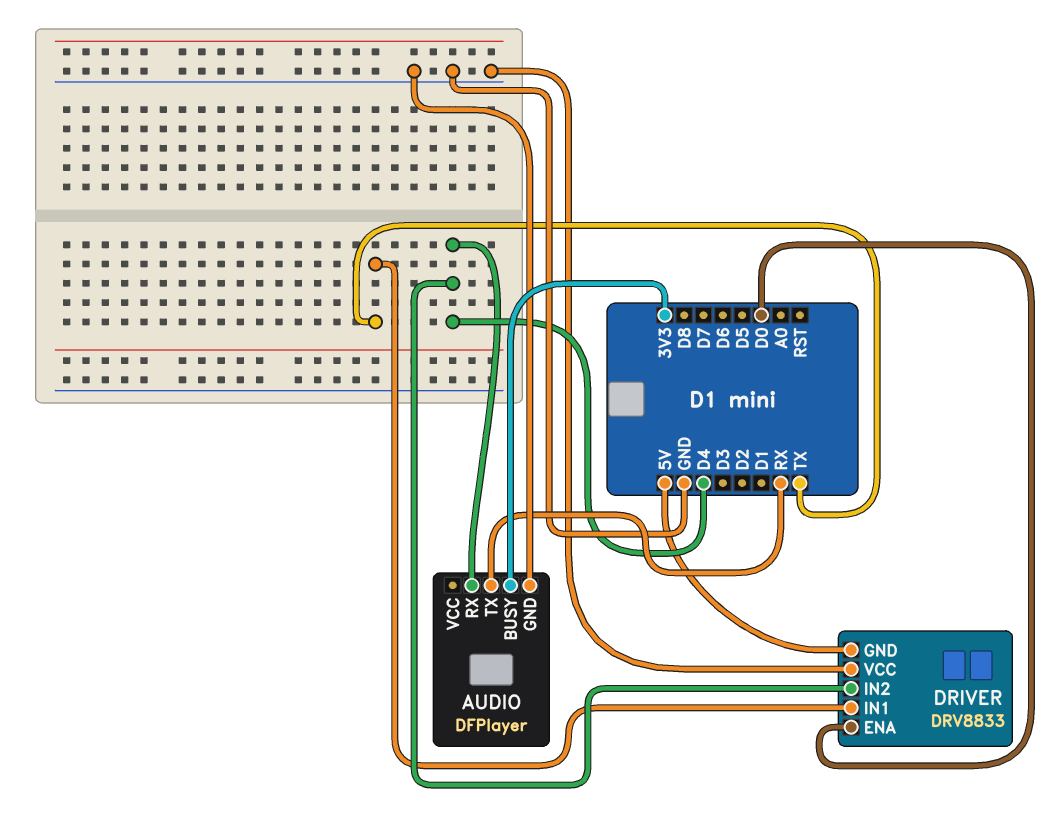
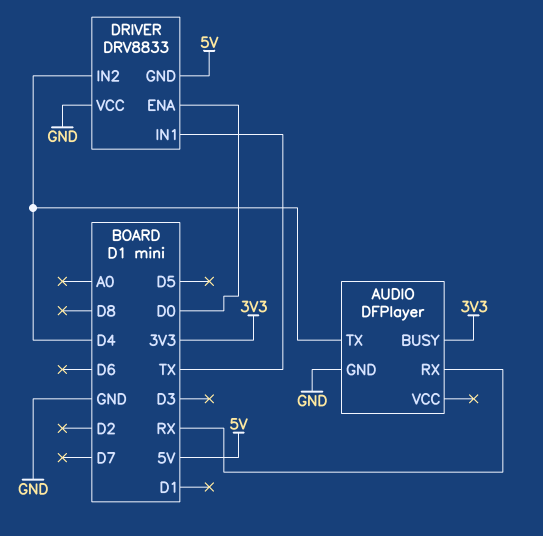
AUDIO pin RX: D4 -> RX
AUDIO pin TX: RX -> D4

